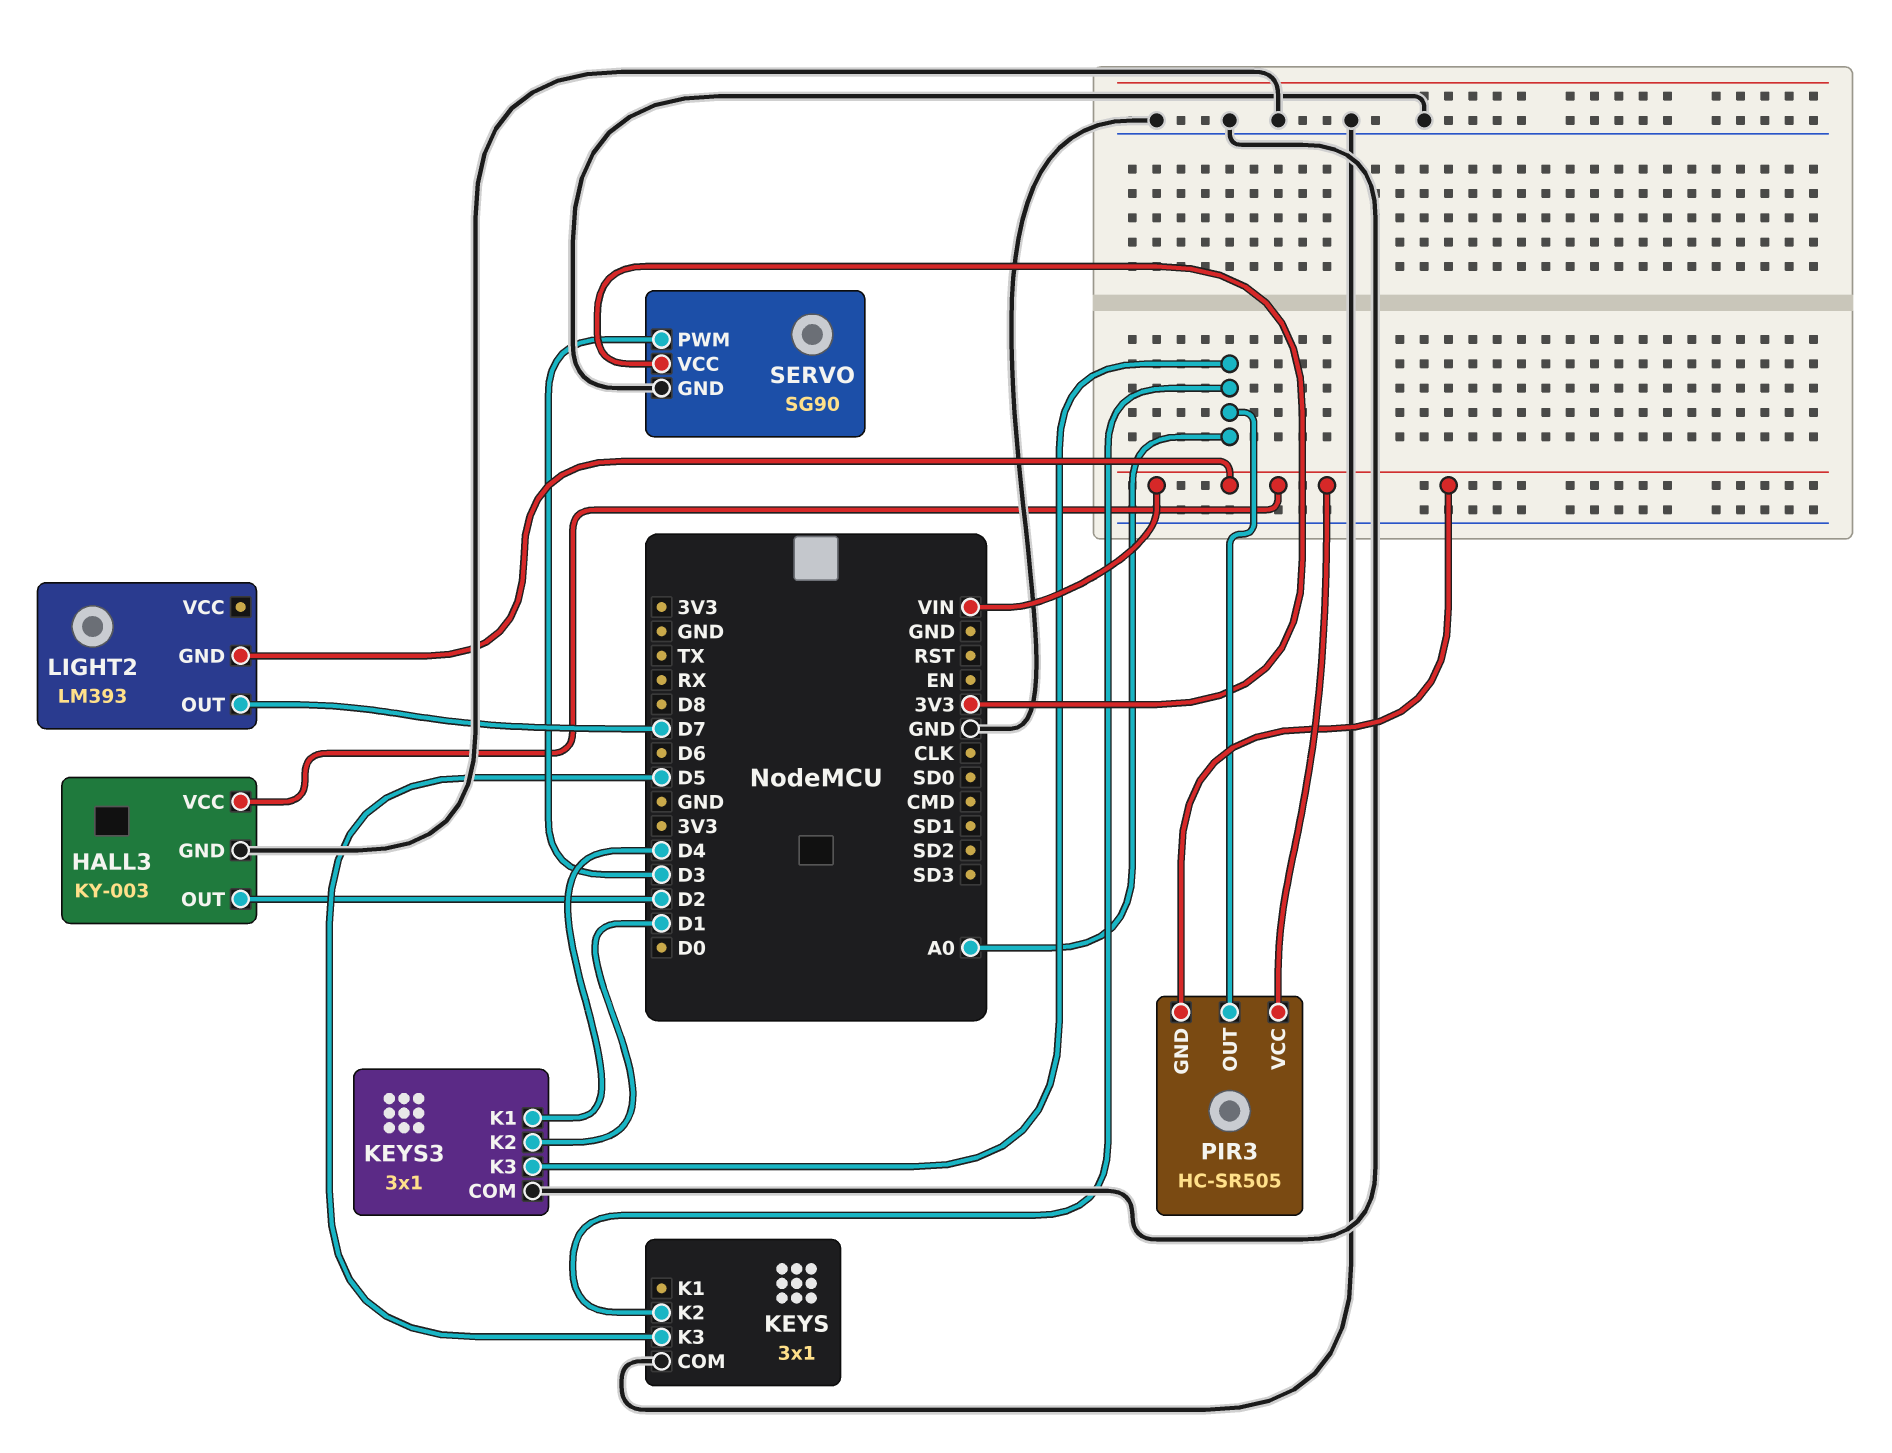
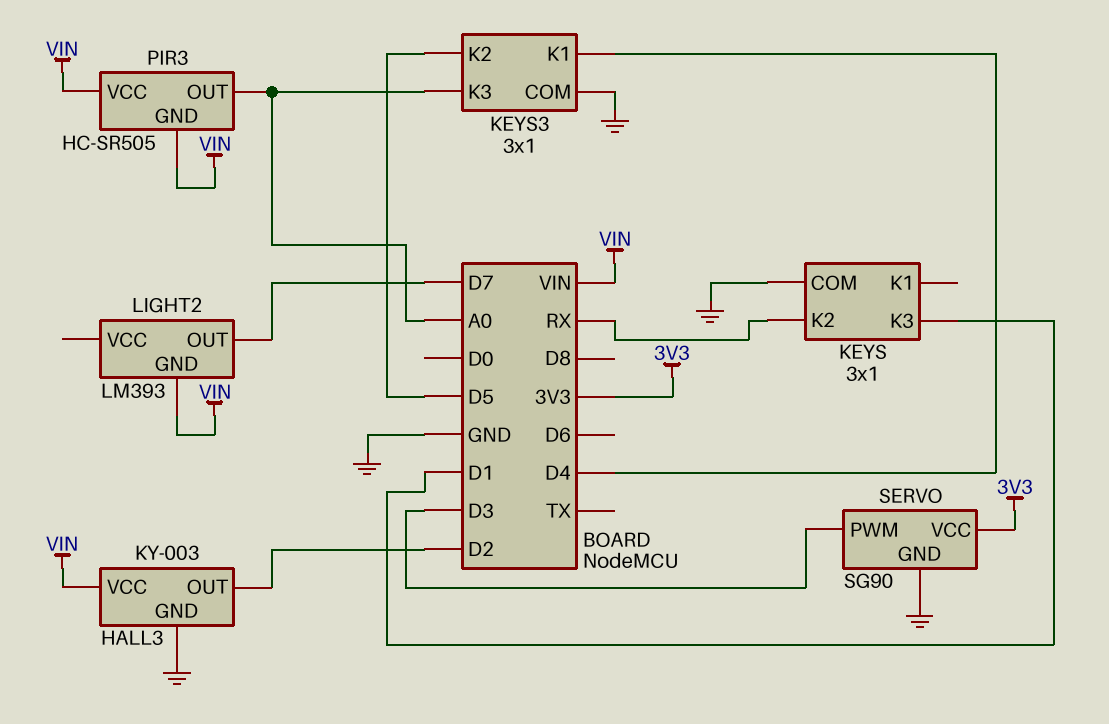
KEYS pin K2: A0 -> RX
KEYS pin K3: D5 -> D1
KEYS3 pin K2: D1 -> D5

